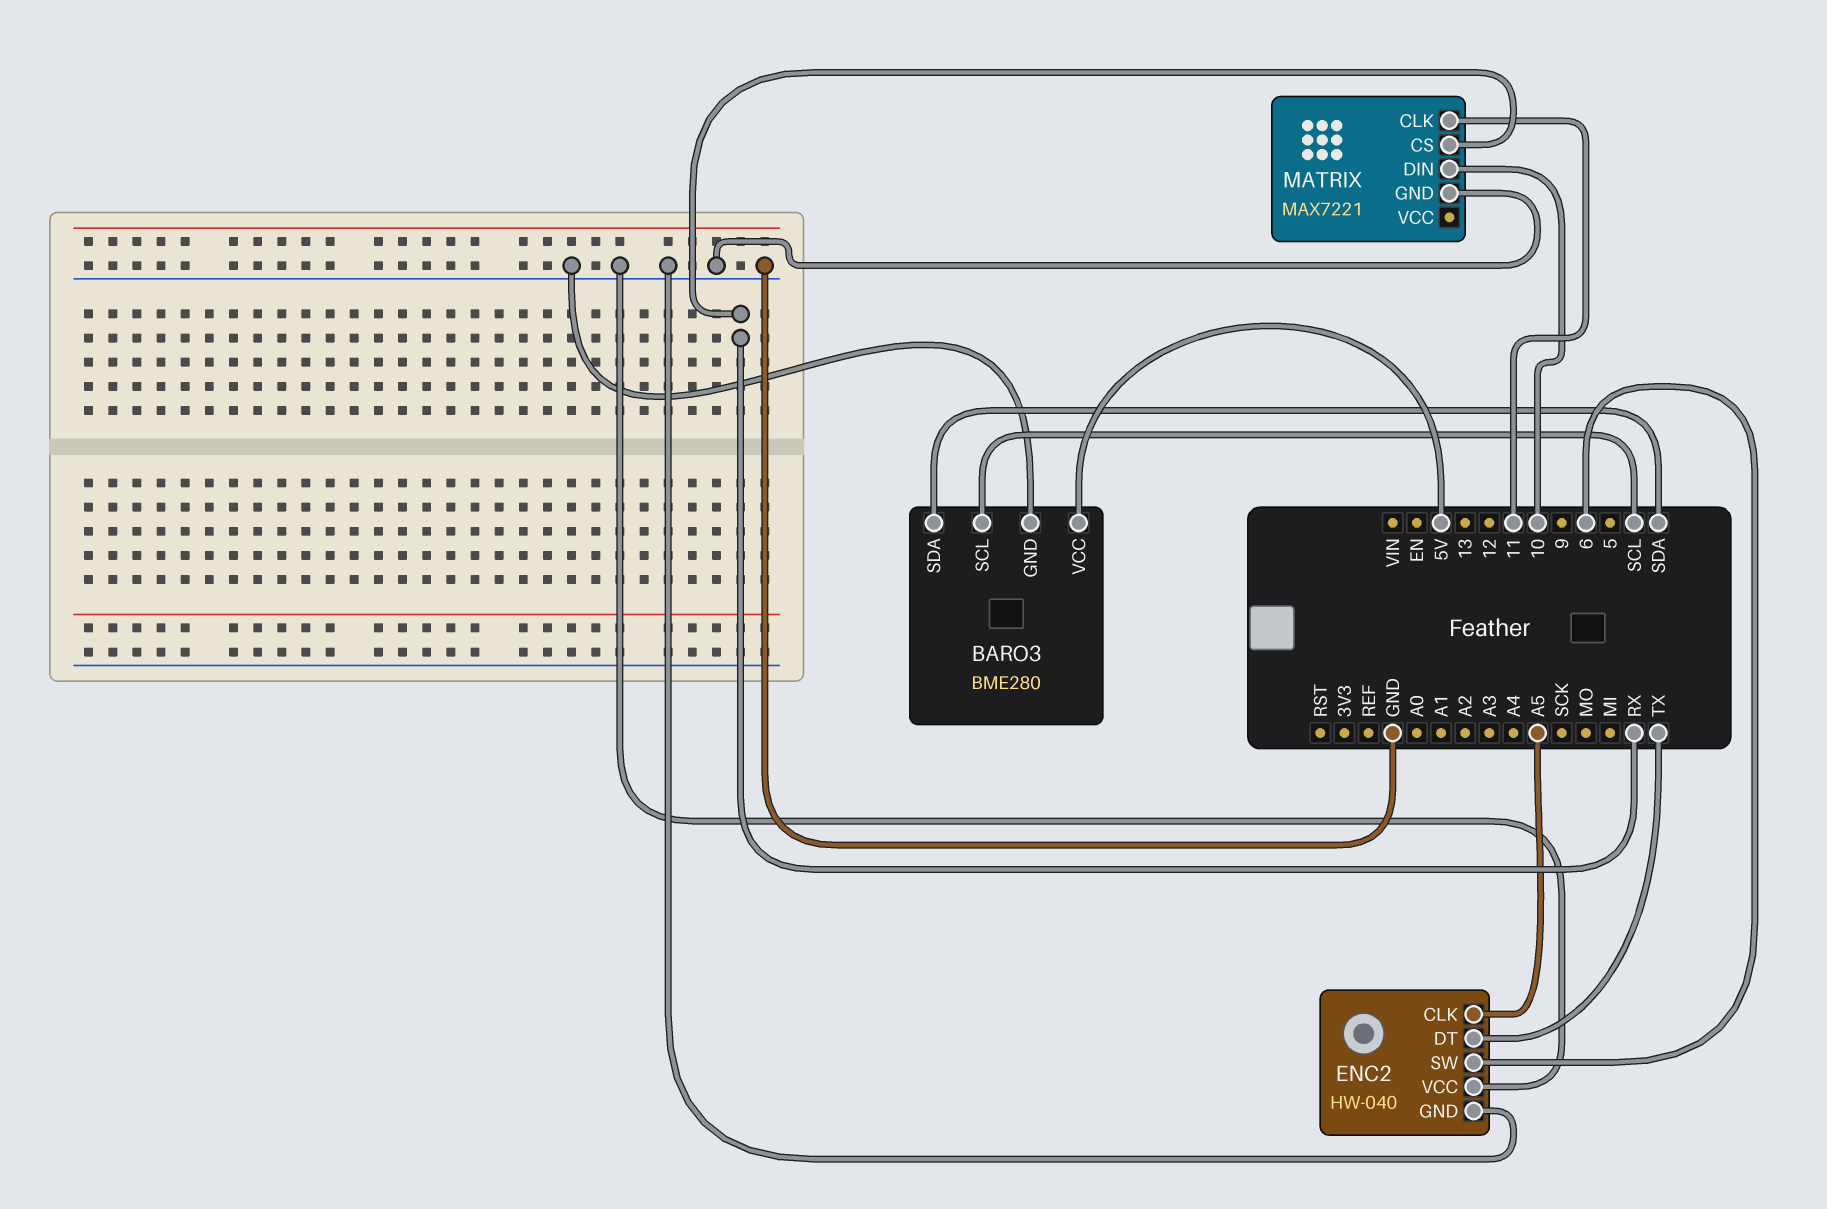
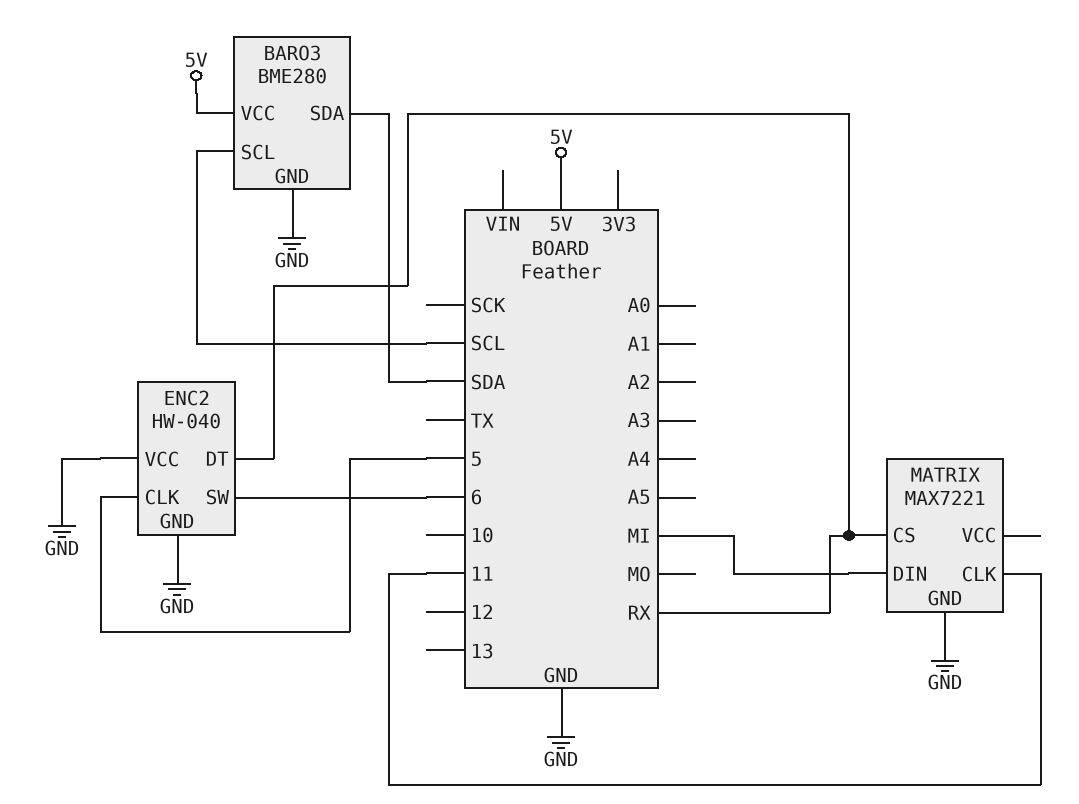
ENC2 pin CLK: A5 -> 5
ENC2 pin DT: TX -> RX
MATRIX pin DIN: 10 -> MI

